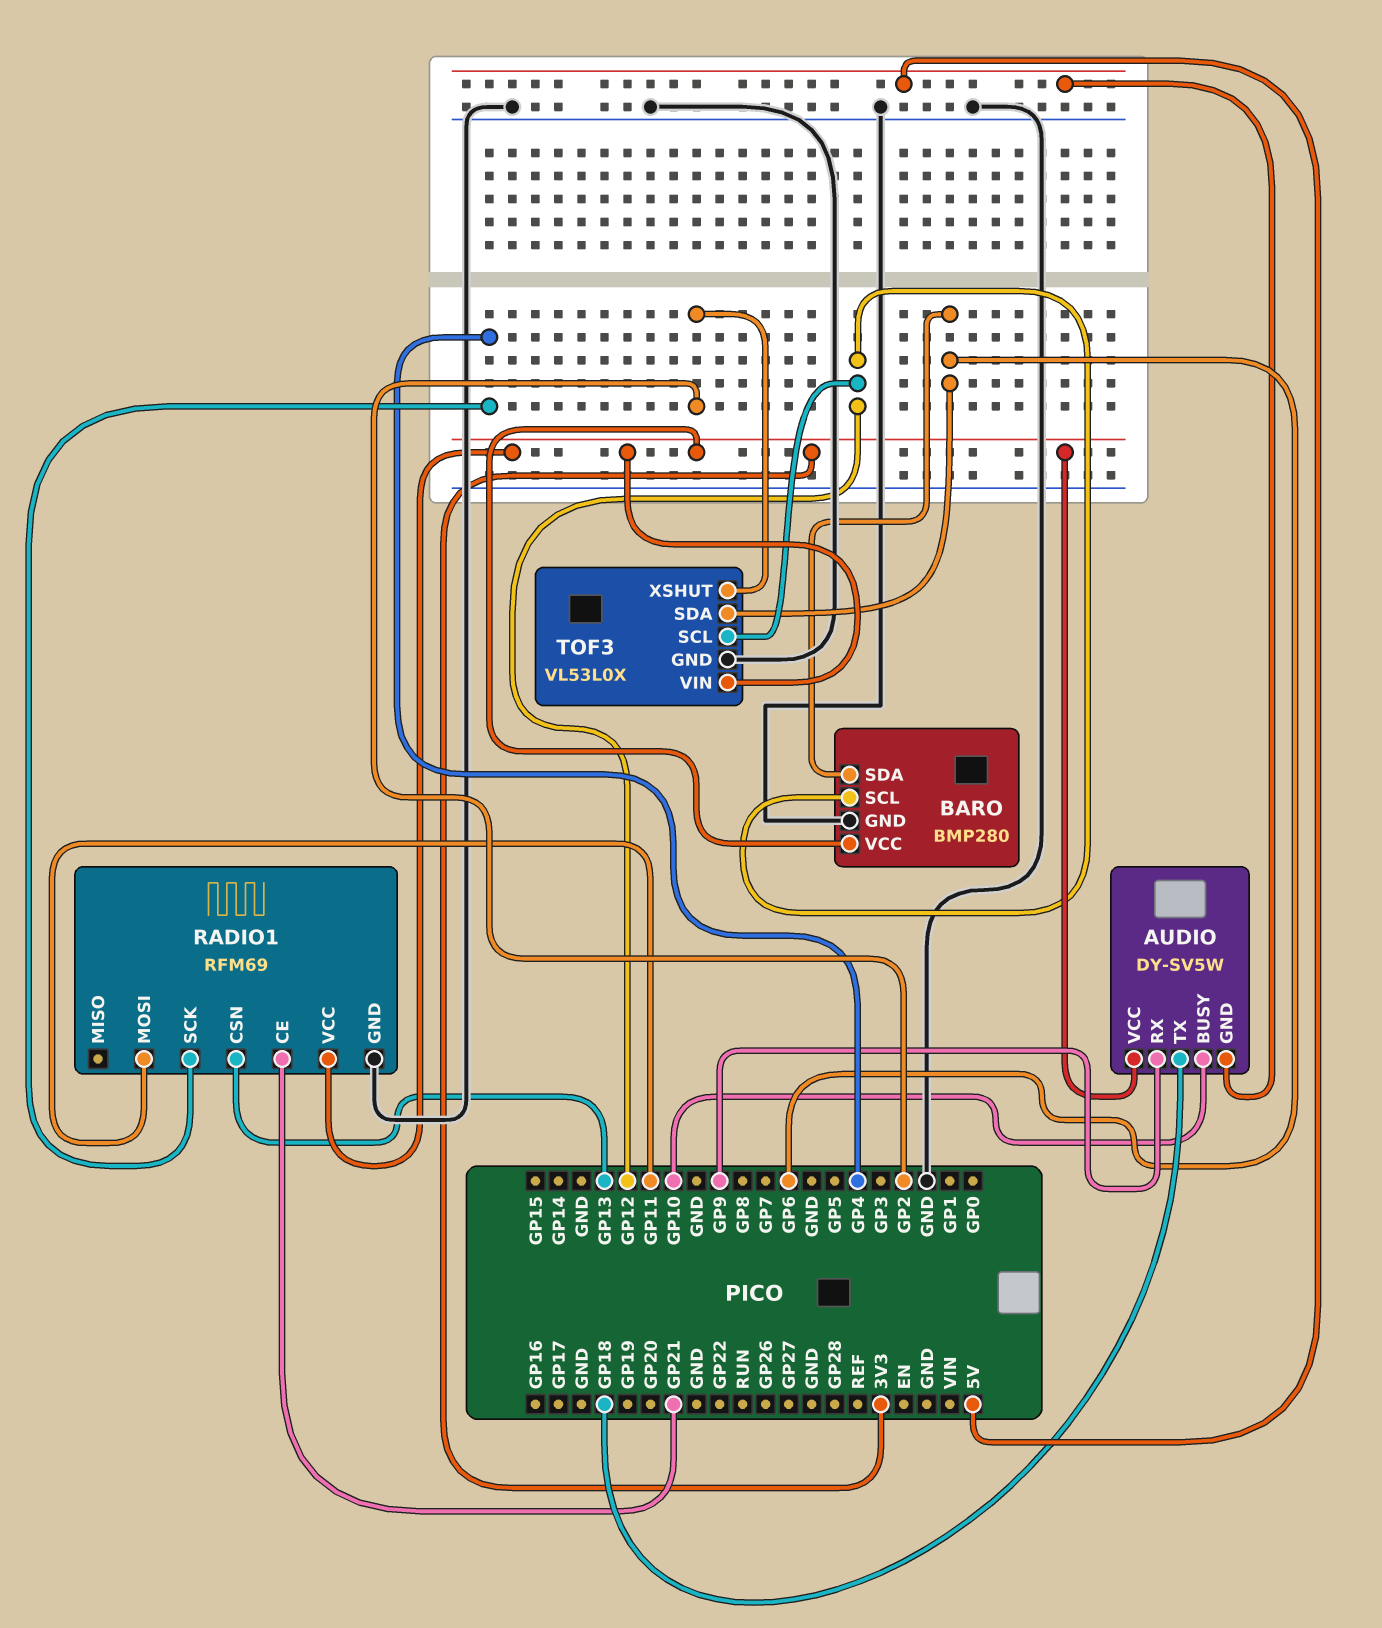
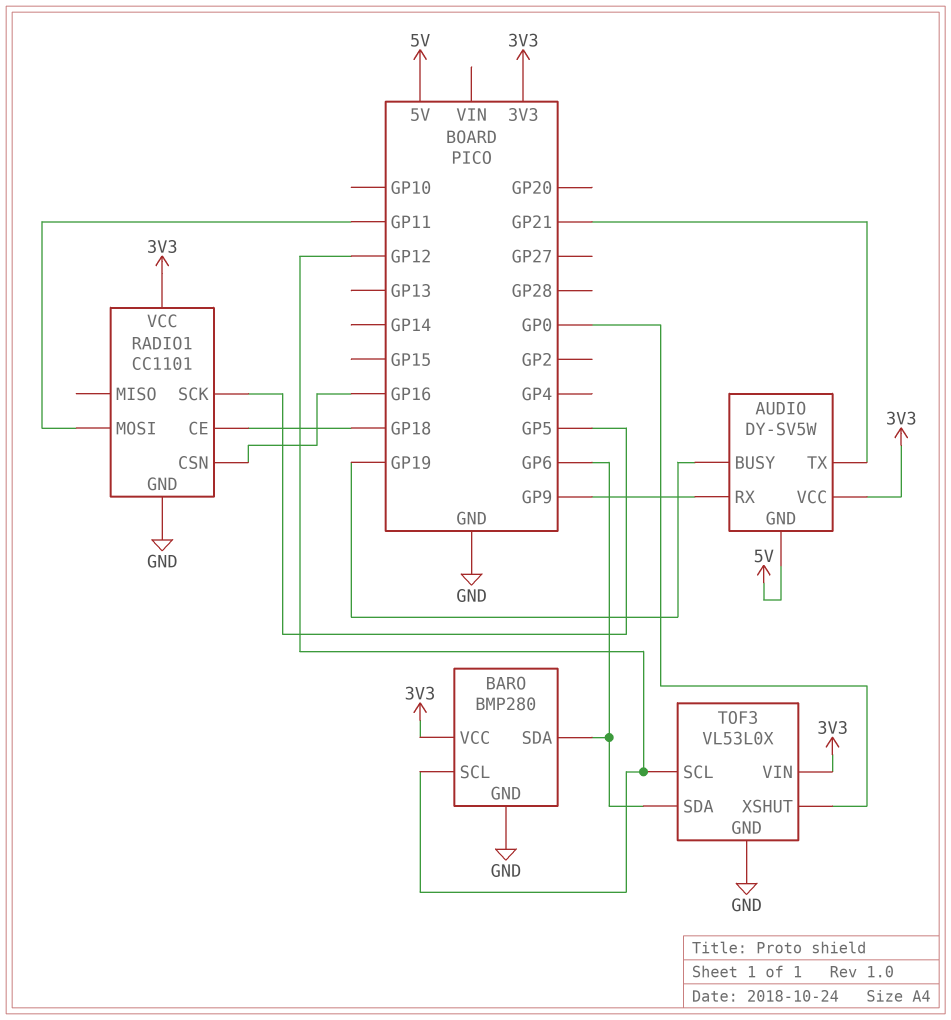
AUDIO pin BUSY: GP10 -> GP19
AUDIO pin TX: GP18 -> GP21
RADIO1: RFM69 -> CC1101
RADIO1 pin CE: GP21 -> GP18
RADIO1 pin CSN: GP13 -> GP16
RADIO1 pin SCK: GP4 -> GP5
TOF3 pin XSHUT: GP2 -> GP0

